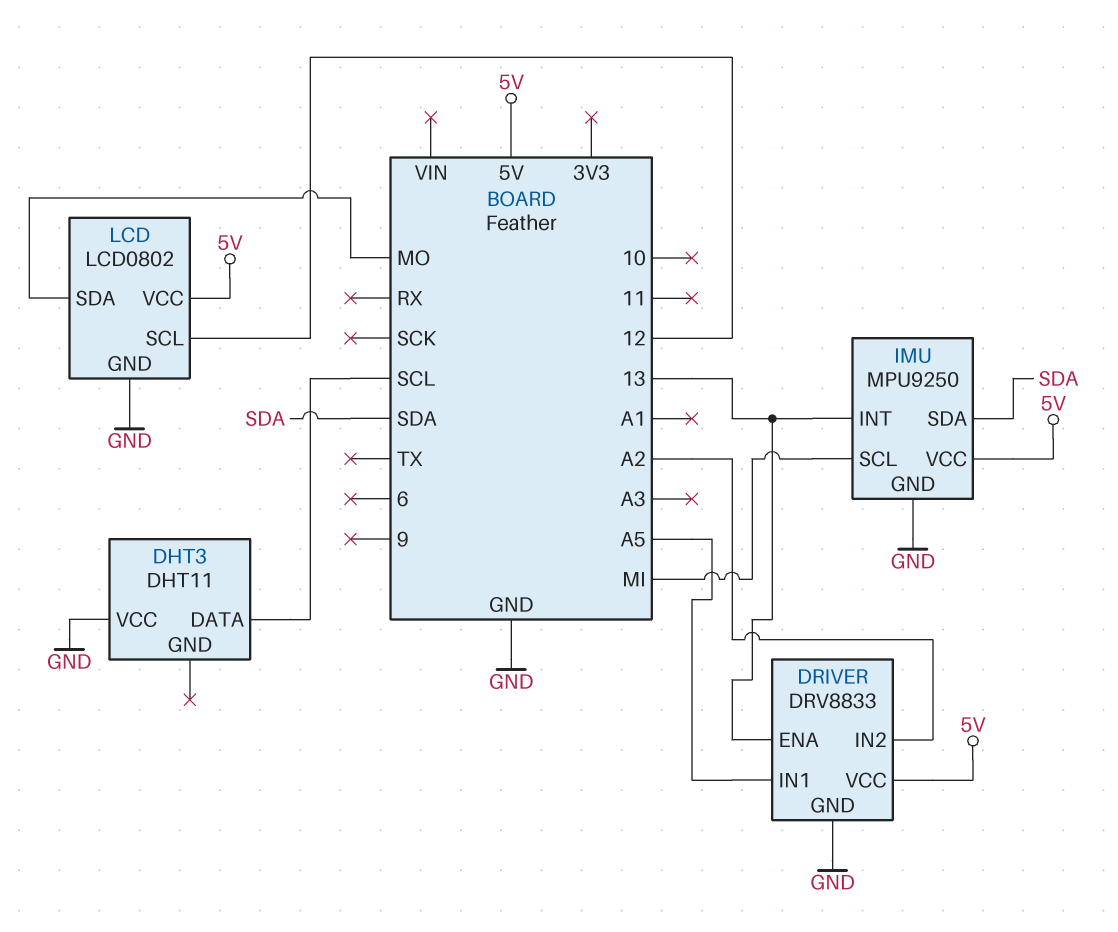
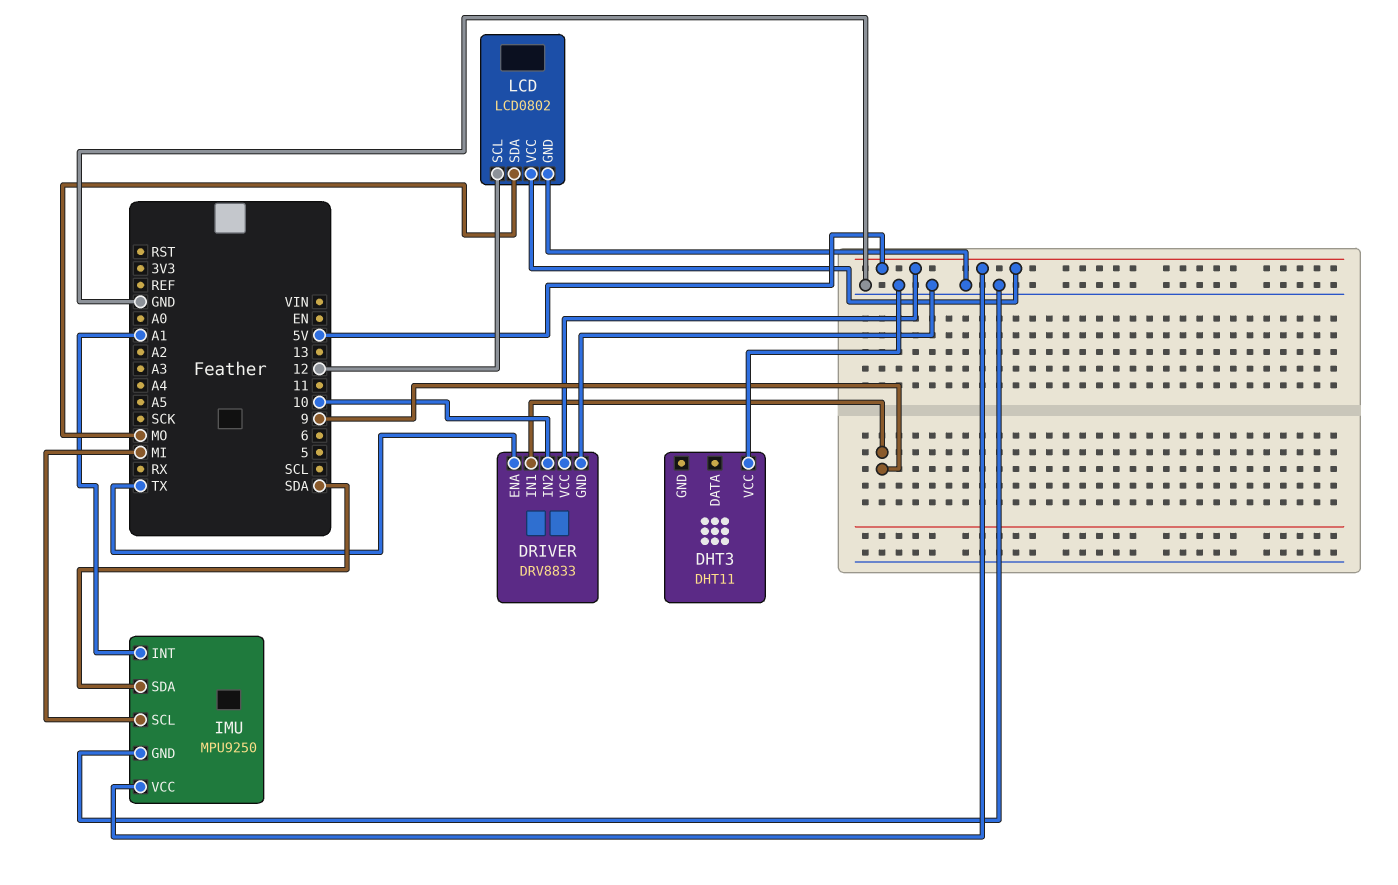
DHT3 pin DATA: SCL -> none
DRIVER pin ENA: 13 -> TX
DRIVER pin IN1: A5 -> 9
DRIVER pin IN2: A2 -> 10
IMU pin INT: 13 -> A1

